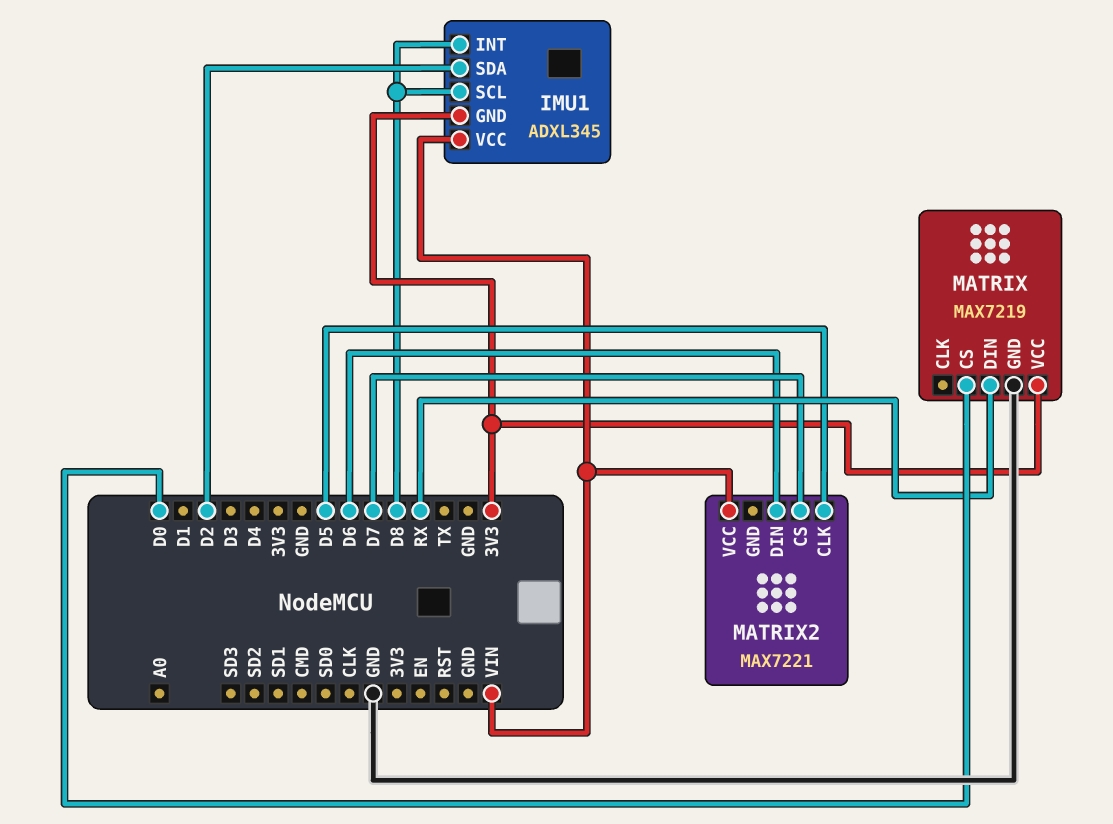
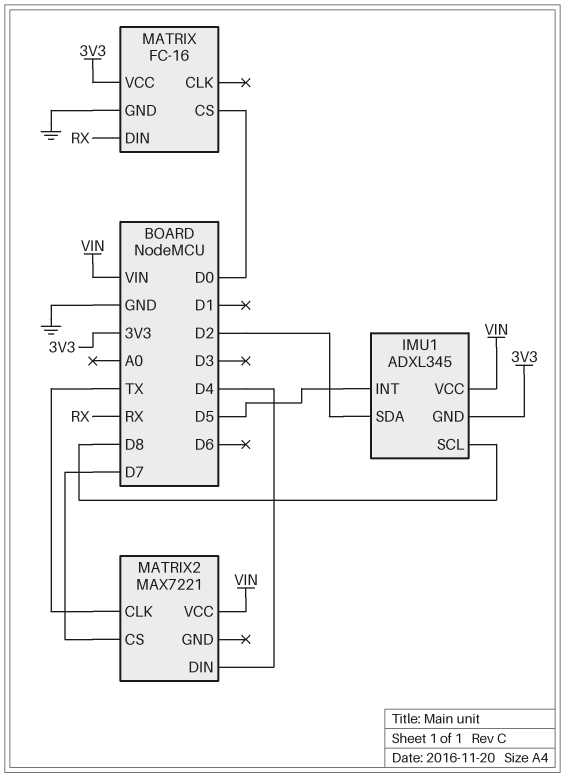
IMU1 pin INT: D8 -> D5
MATRIX: MAX7219 -> FC-16
MATRIX2 pin CLK: D5 -> TX
MATRIX2 pin DIN: D6 -> D4

